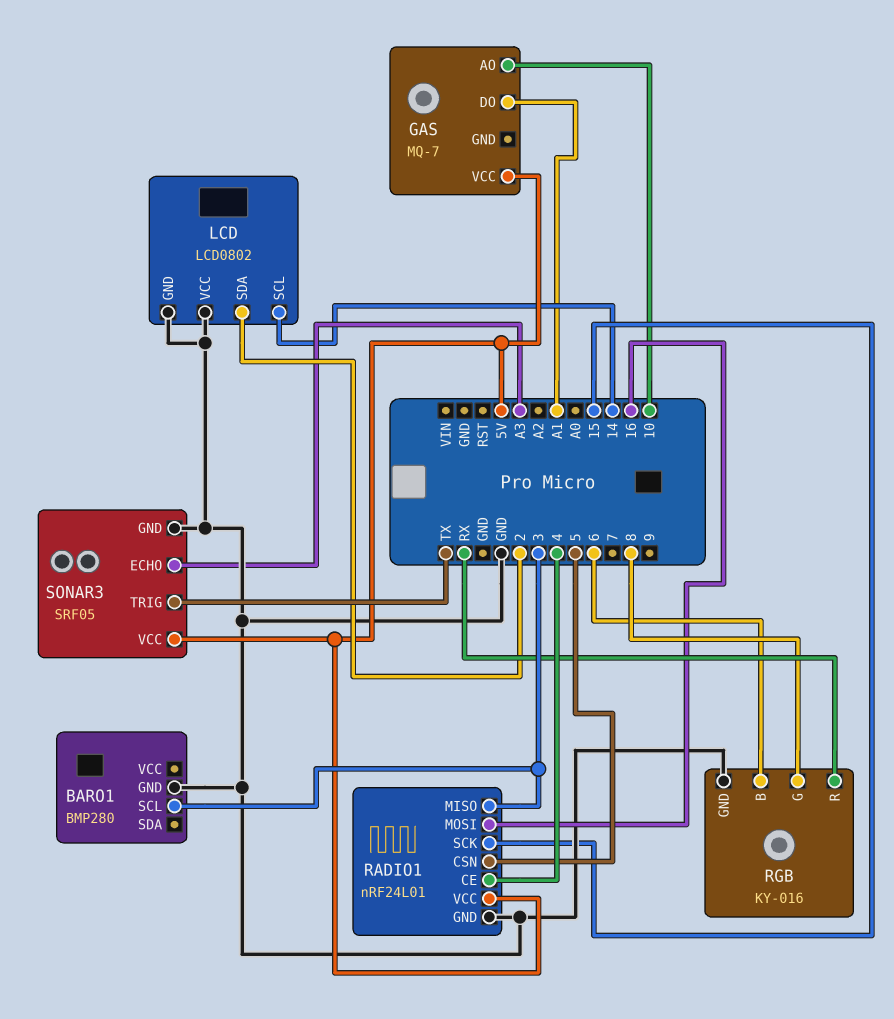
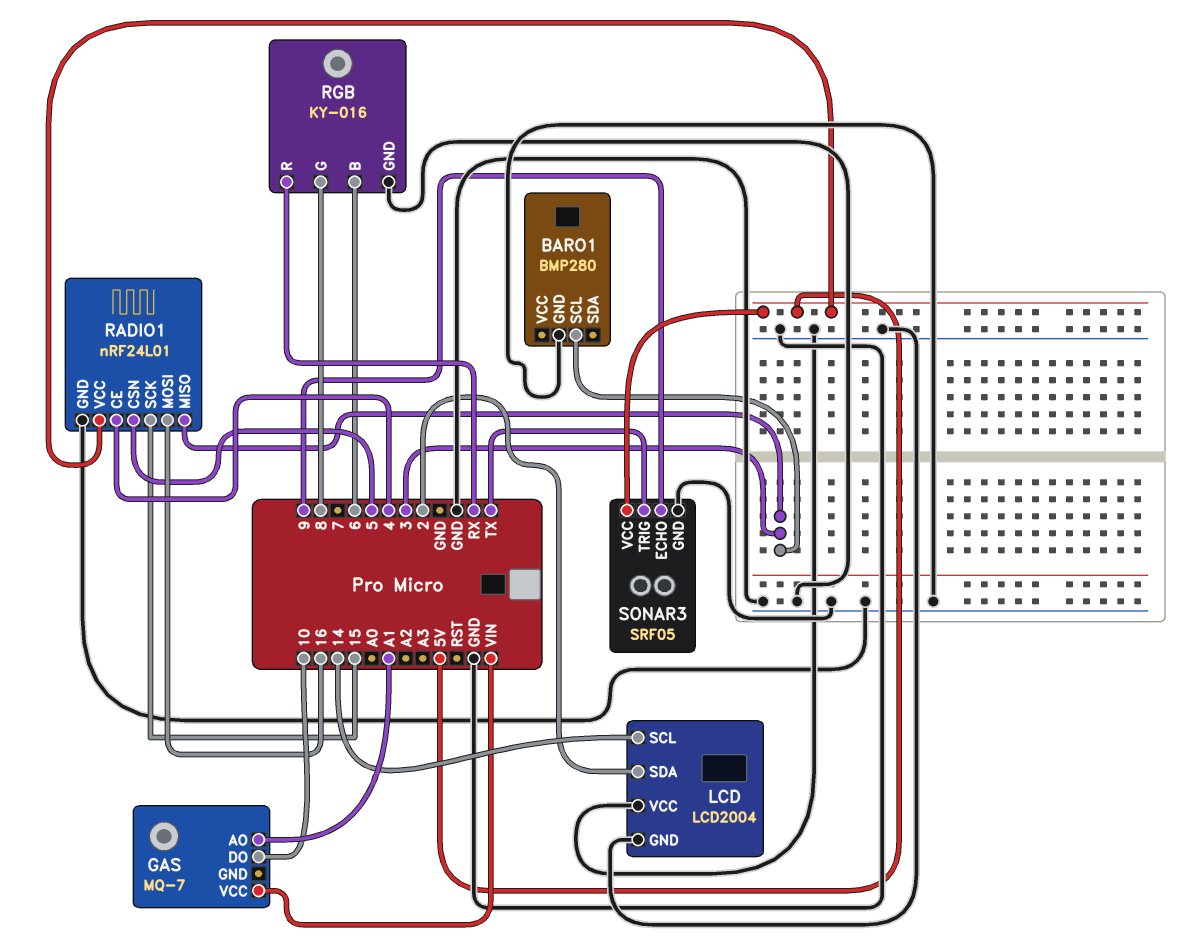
GAS pin AO: 10 -> A1
GAS pin DO: A1 -> 10
GAS pin VCC: 5V -> VIN
LCD: LCD0802 -> LCD2004
SONAR3 pin ECHO: A3 -> 9

